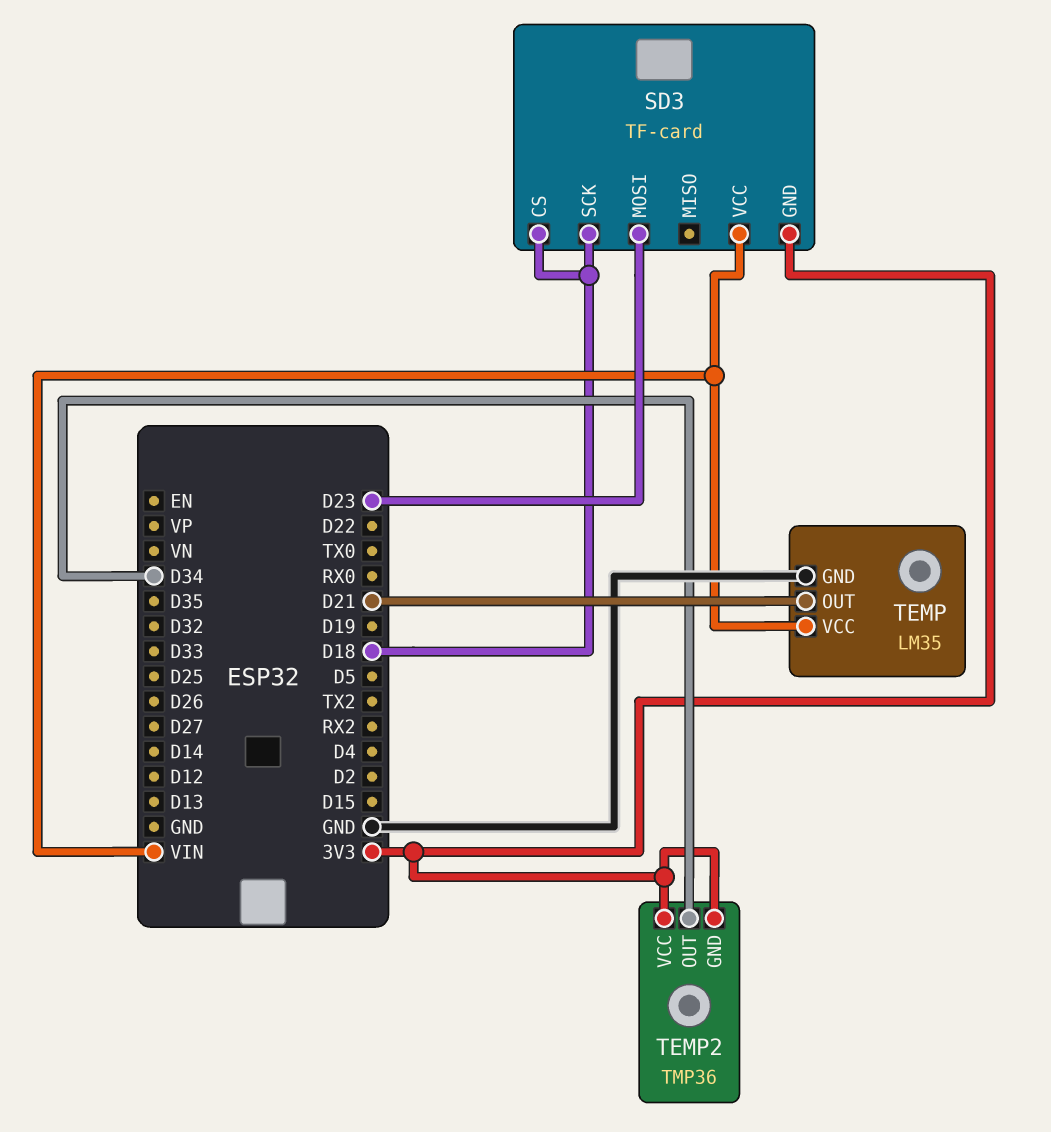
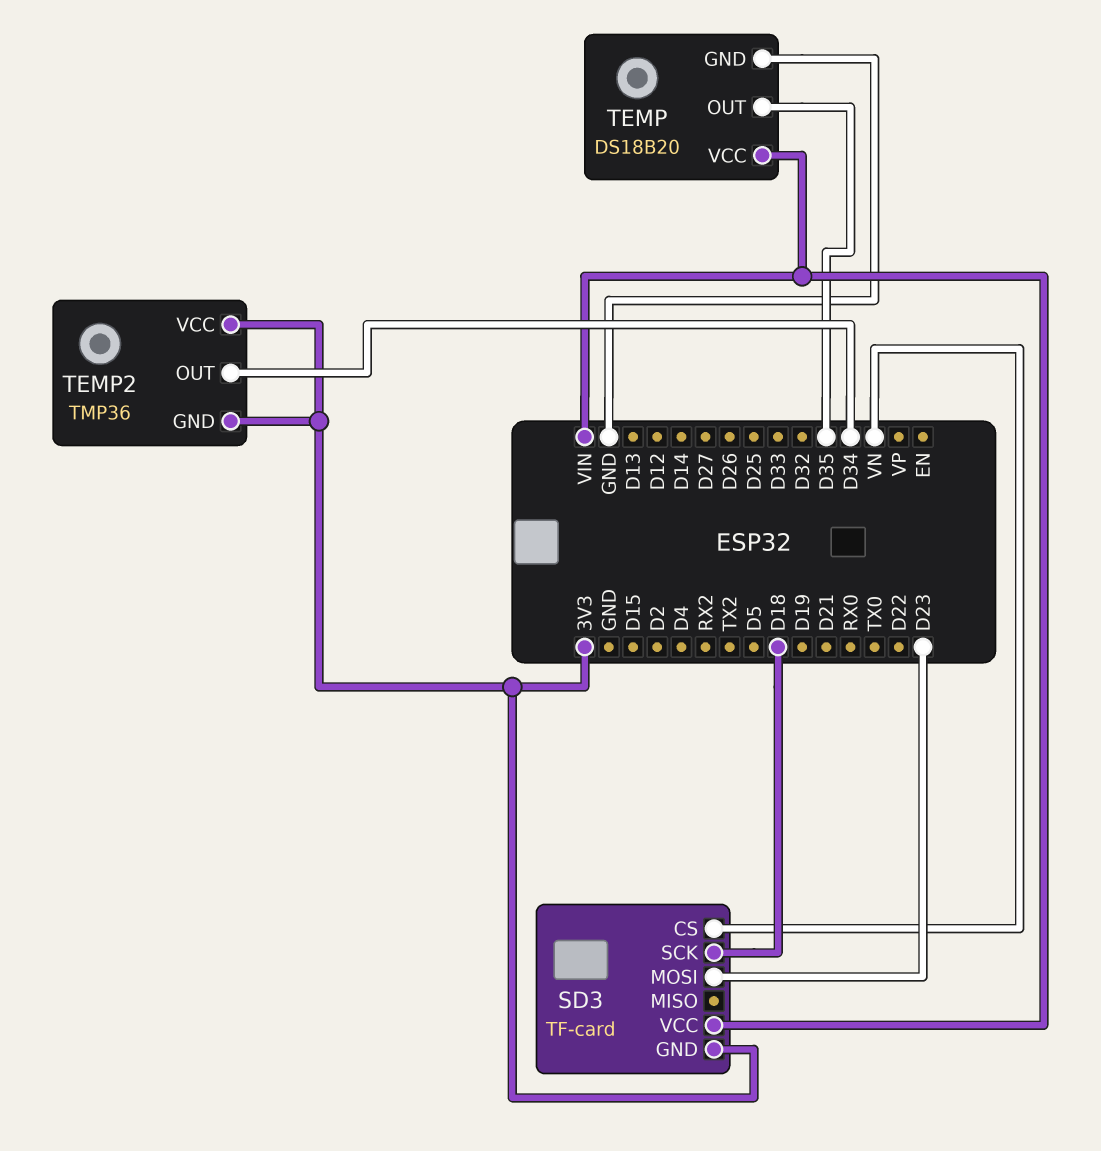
SD3 pin CS: D18 -> VN
TEMP: LM35 -> DS18B20
TEMP pin OUT: D21 -> D35

